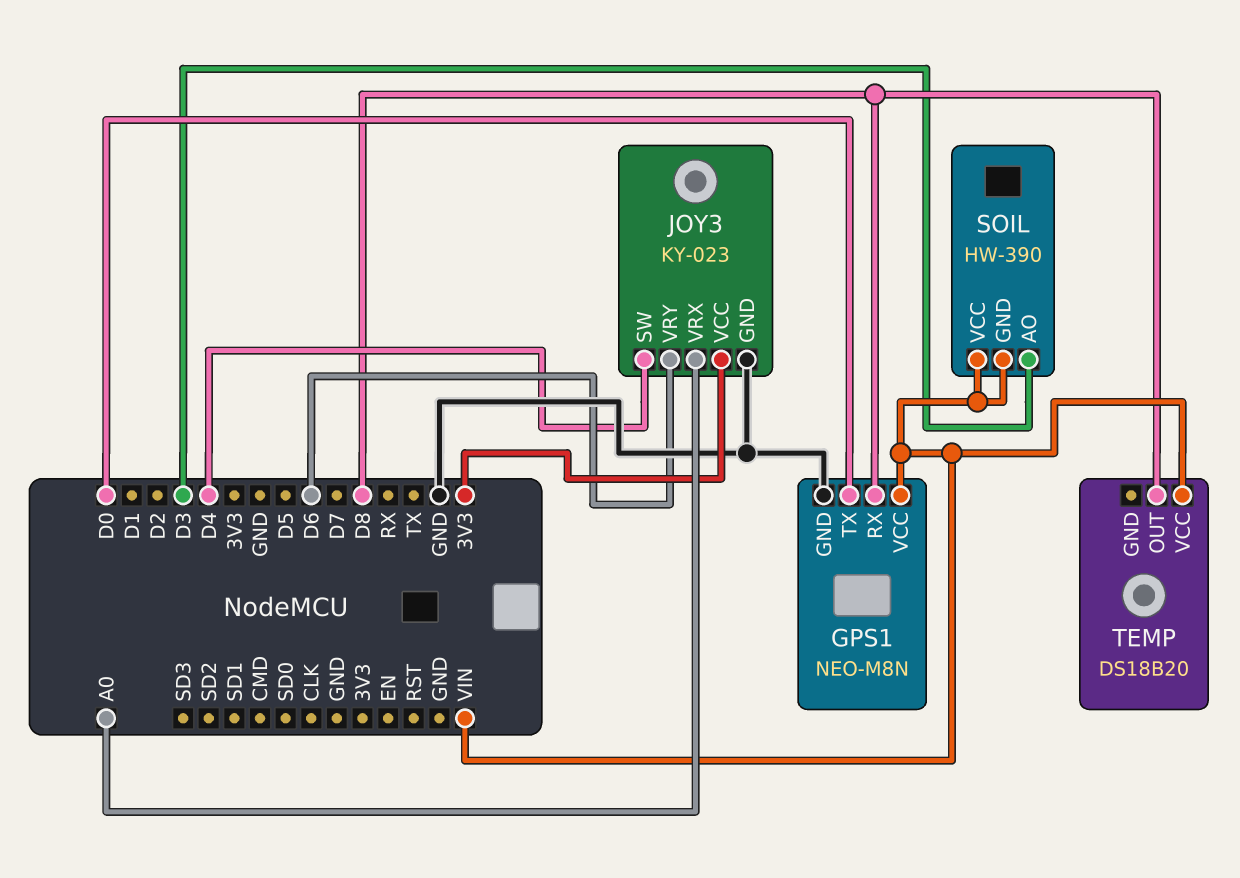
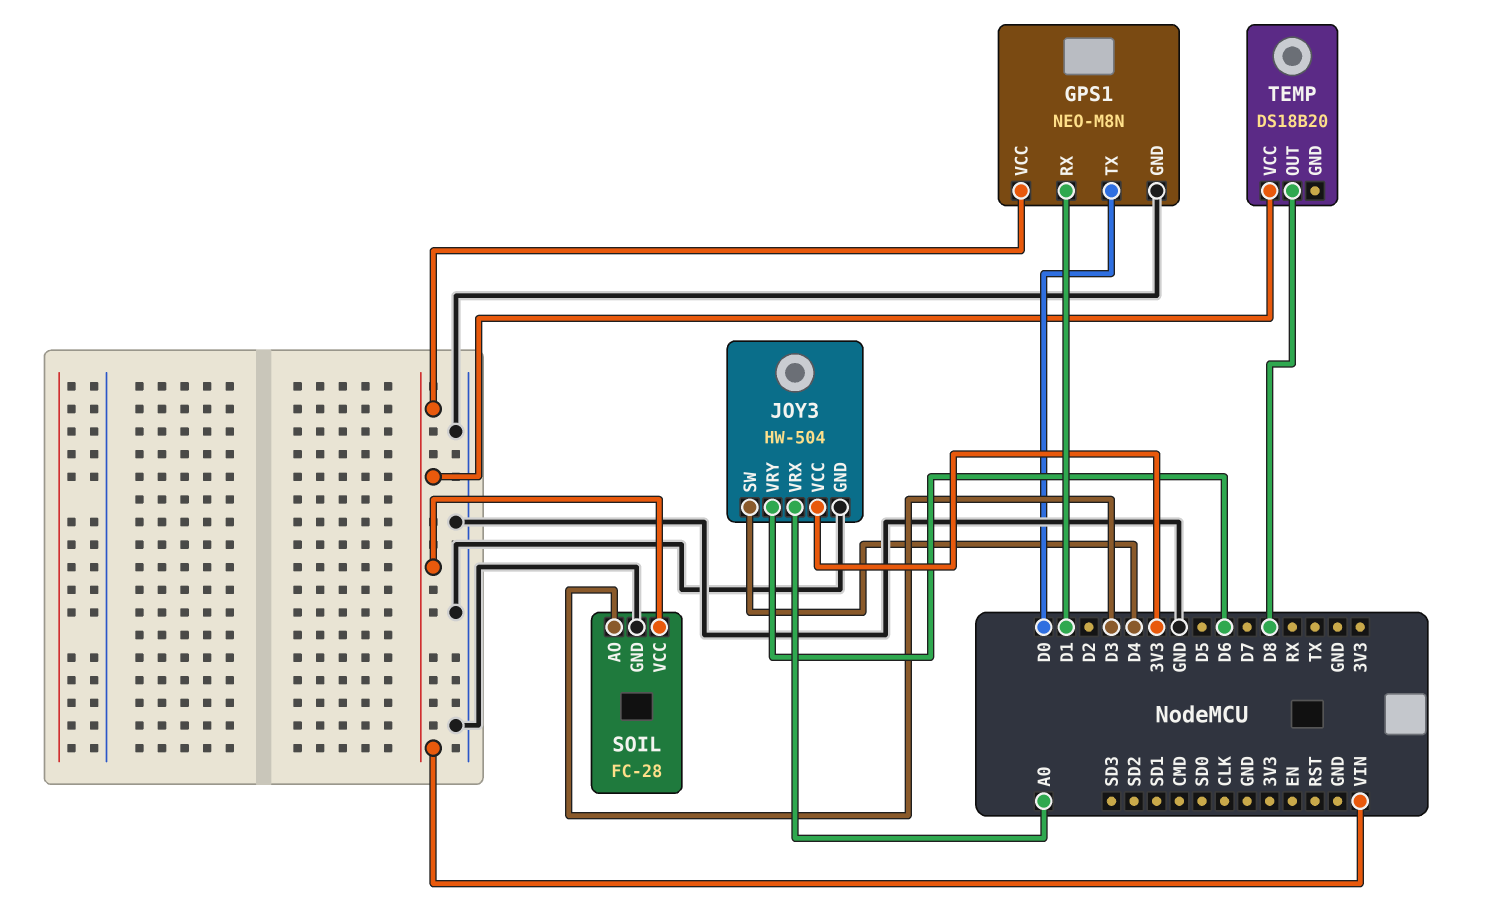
GPS1 pin RX: D8 -> D1
JOY3: KY-023 -> HW-504
SOIL: HW-390 -> FC-28
SOIL pin GND: VIN -> GND

